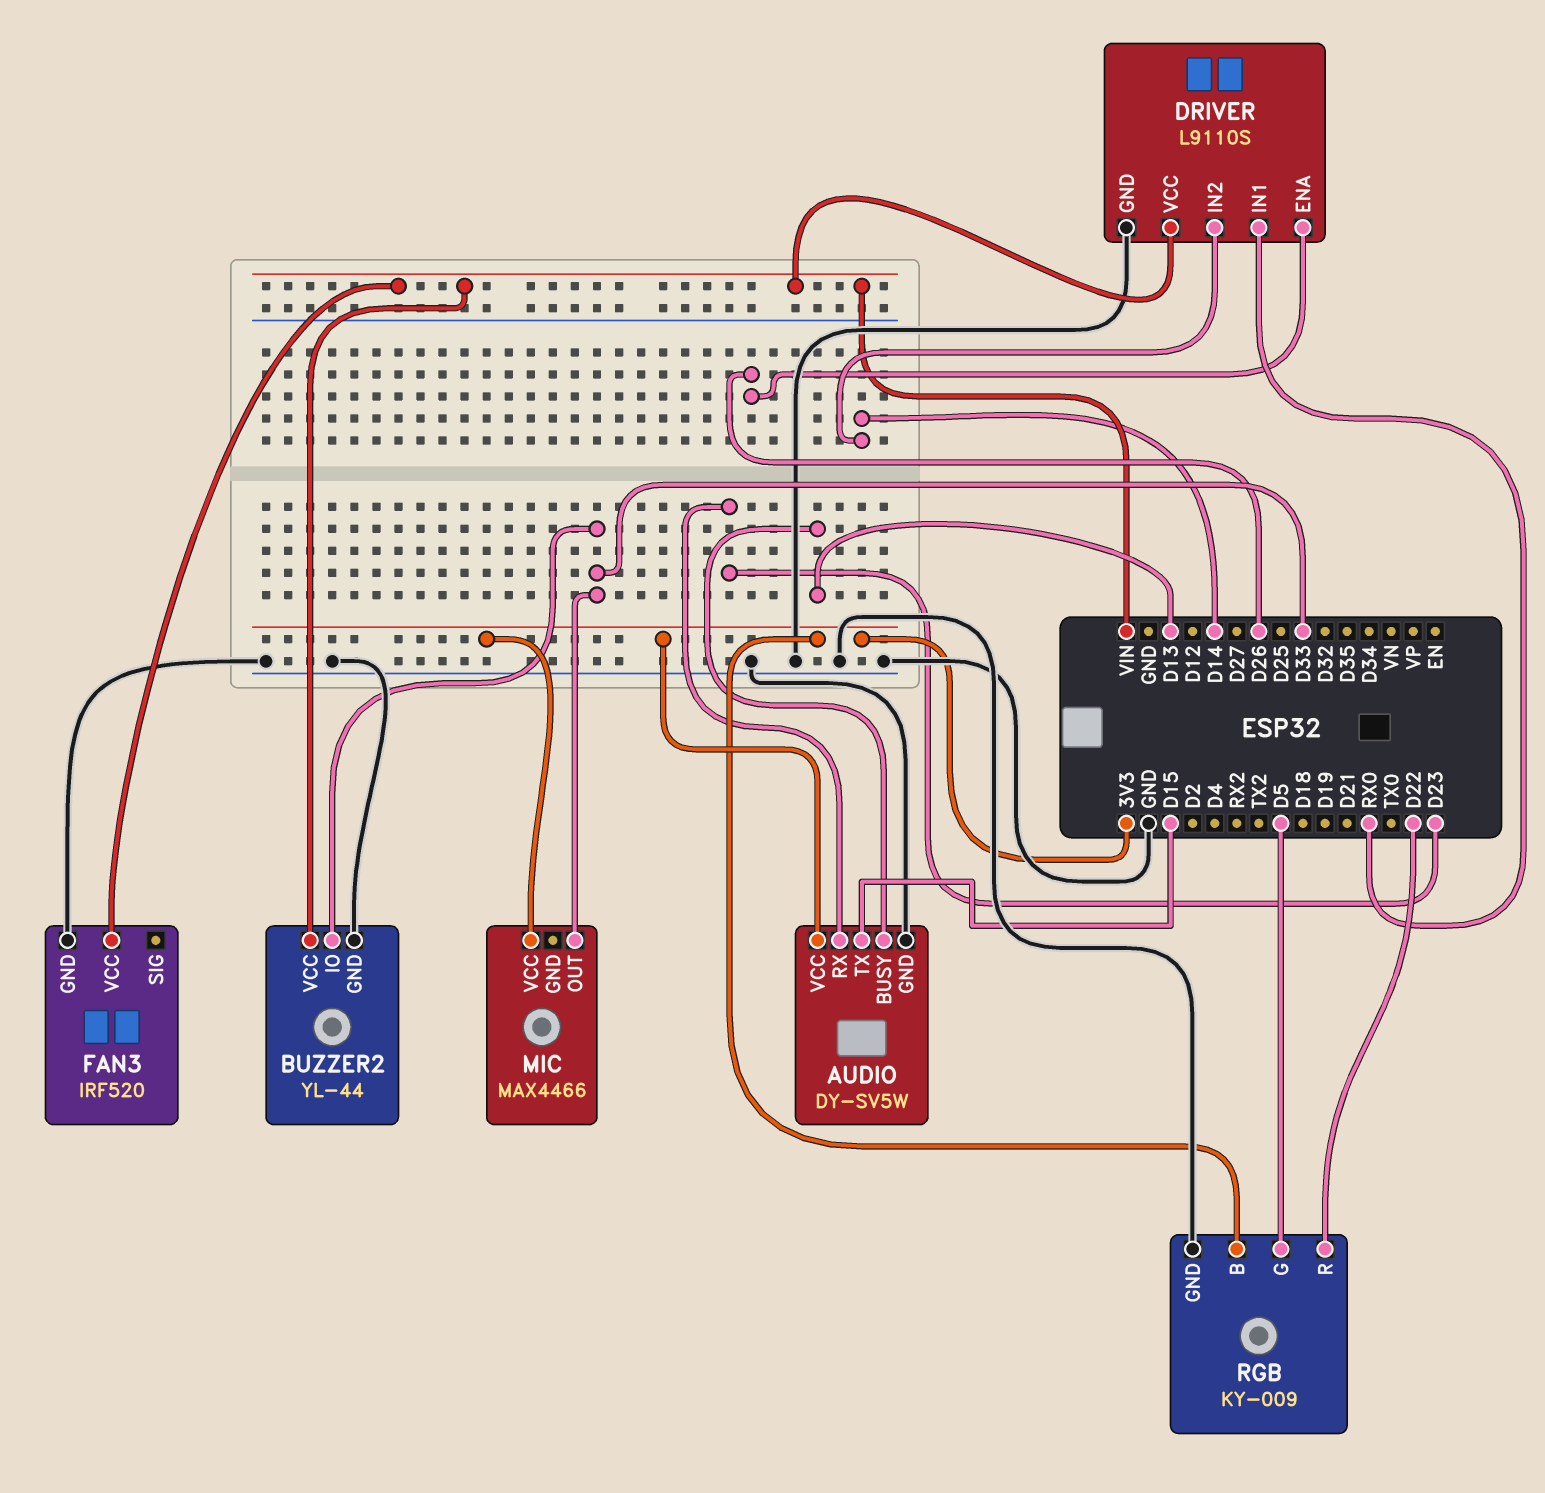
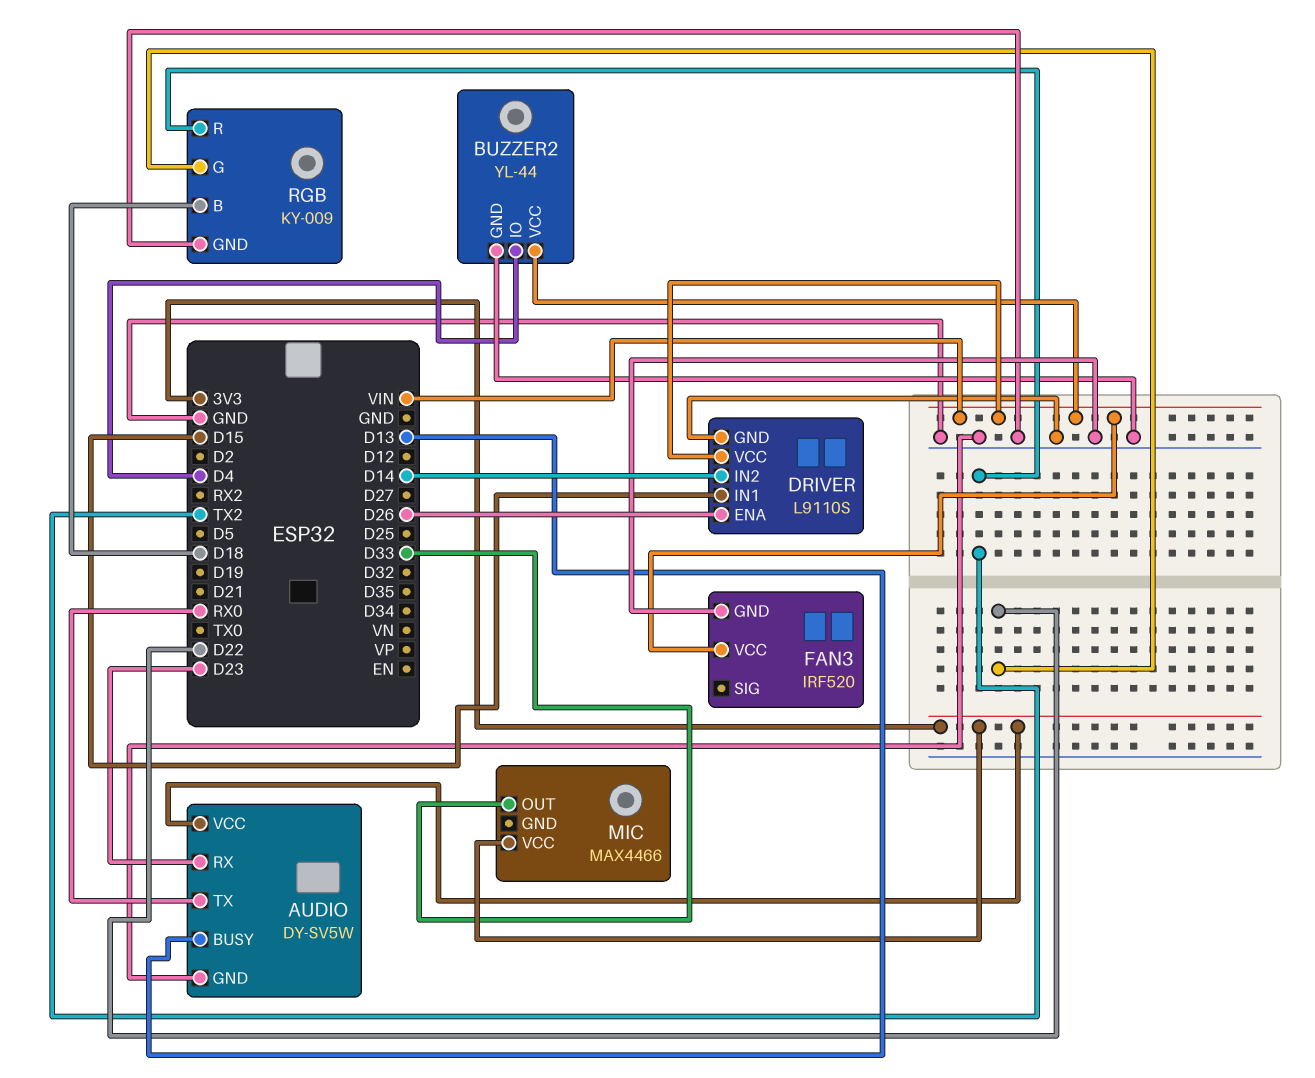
AUDIO pin TX: D15 -> RX0
BUZZER2 pin IO: D33 -> D4
DRIVER pin IN1: RX0 -> D15
RGB pin B: 3V3 -> D18
RGB pin G: D5 -> D22
RGB pin R: D22 -> TX2

